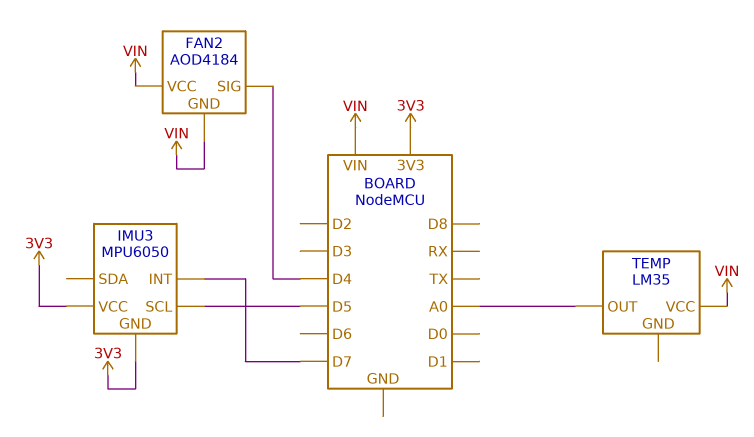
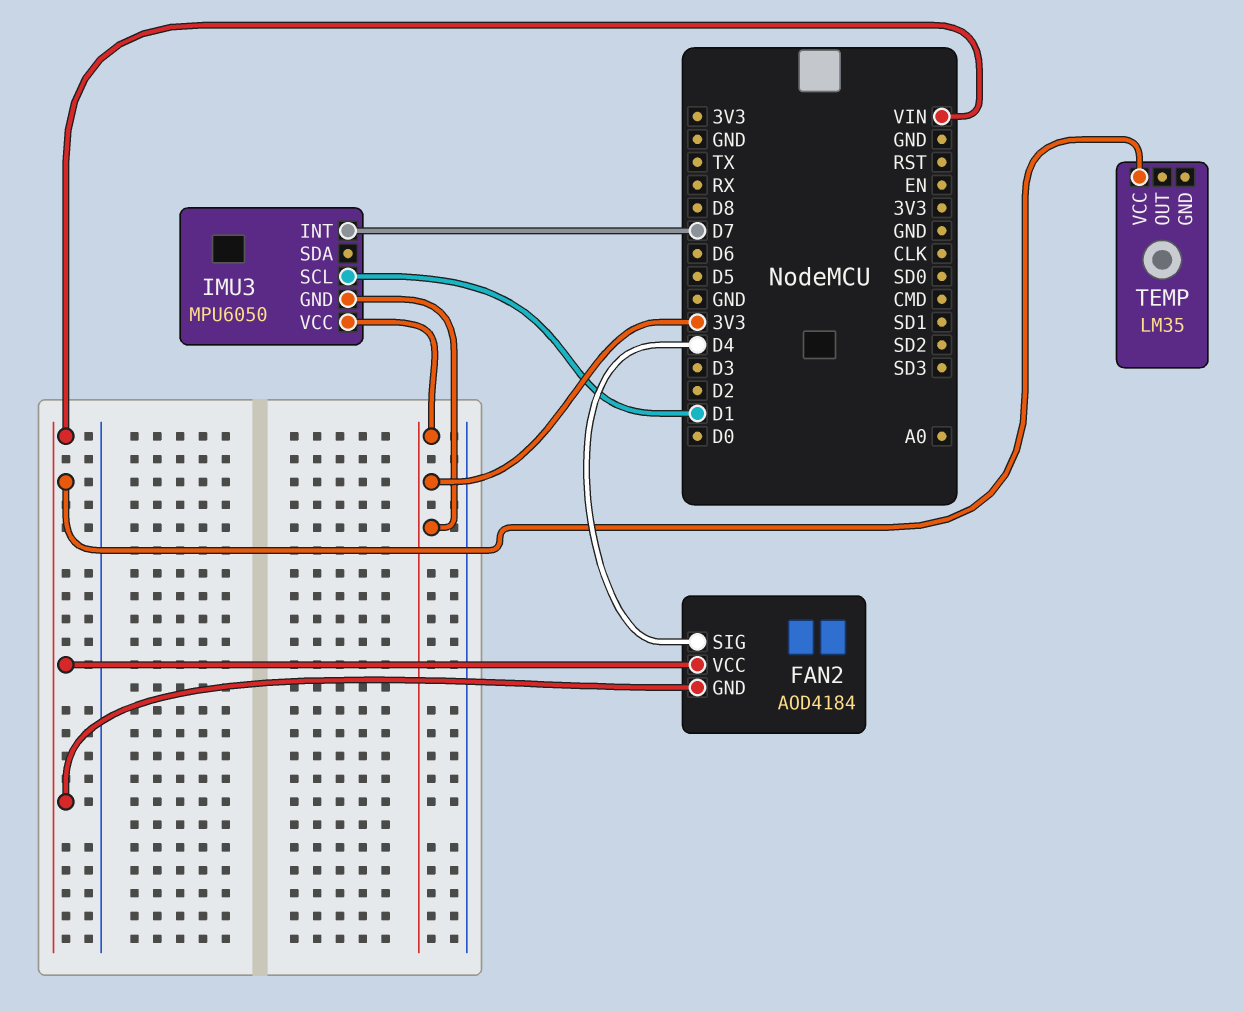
IMU3 pin SCL: D5 -> D1
TEMP pin OUT: A0 -> none

